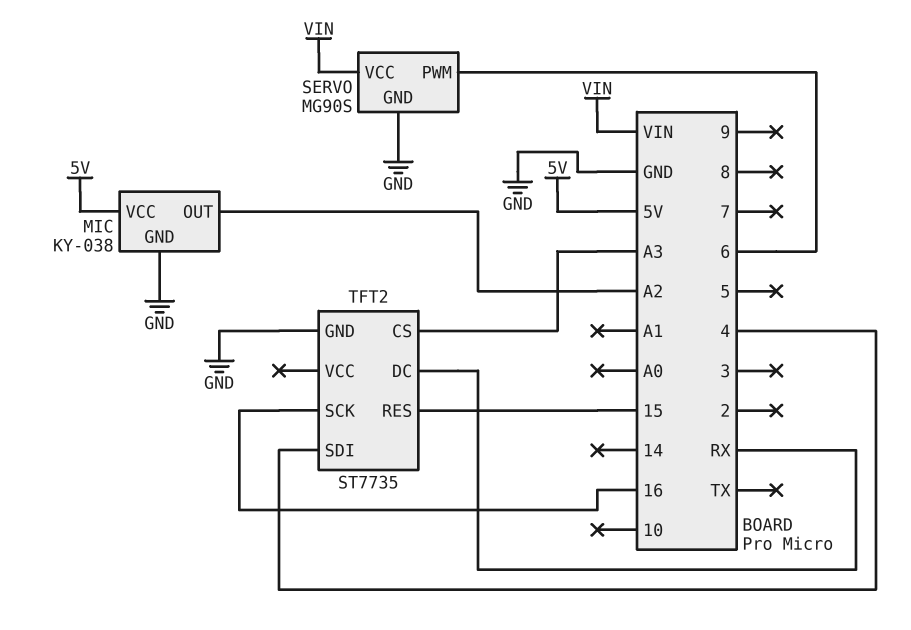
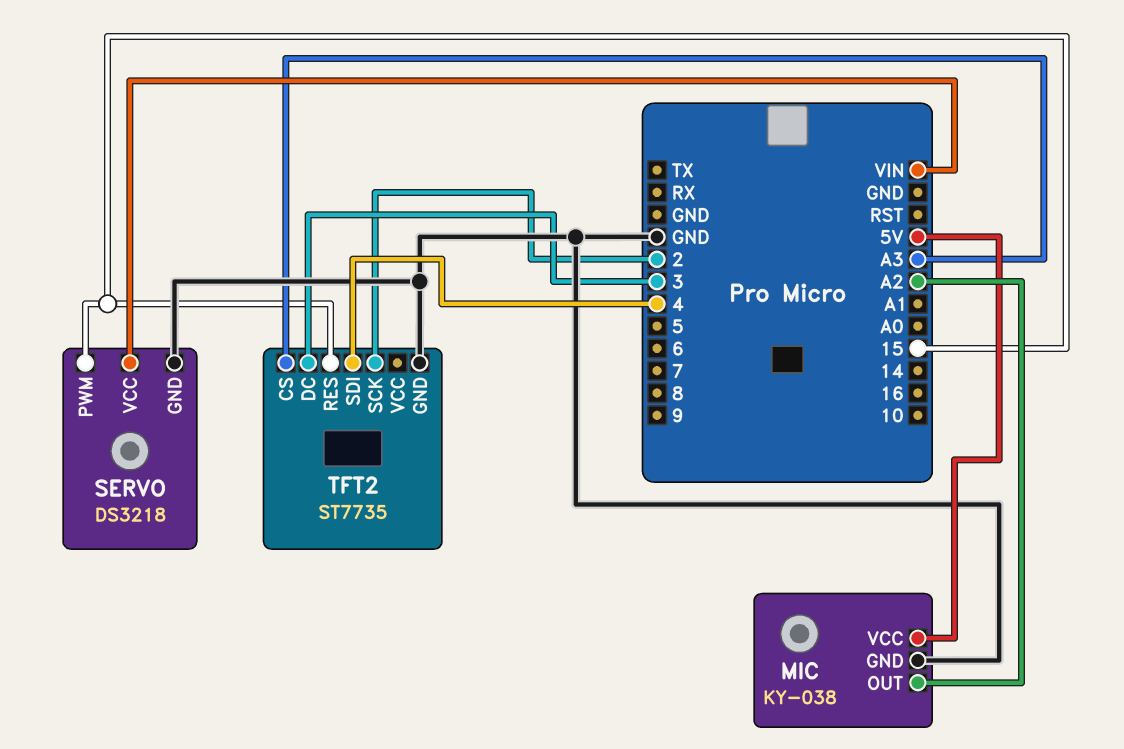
SERVO: MG90S -> DS3218
SERVO pin PWM: 6 -> 15
TFT2 pin DC: RX -> 3
TFT2 pin SCK: 16 -> 2

